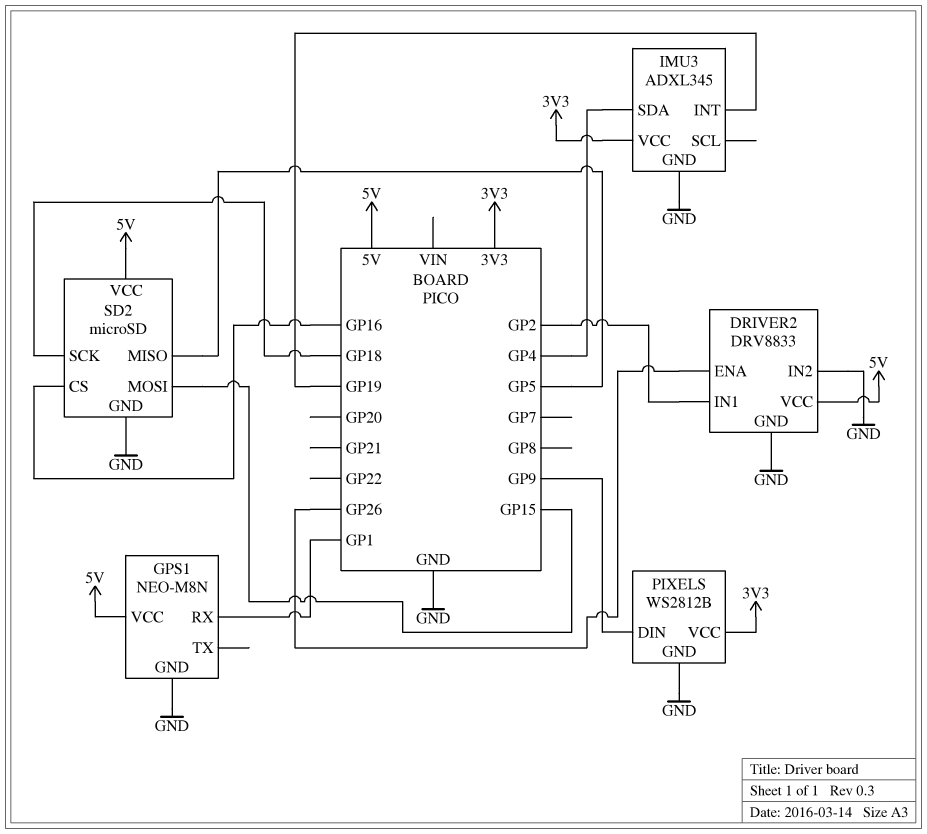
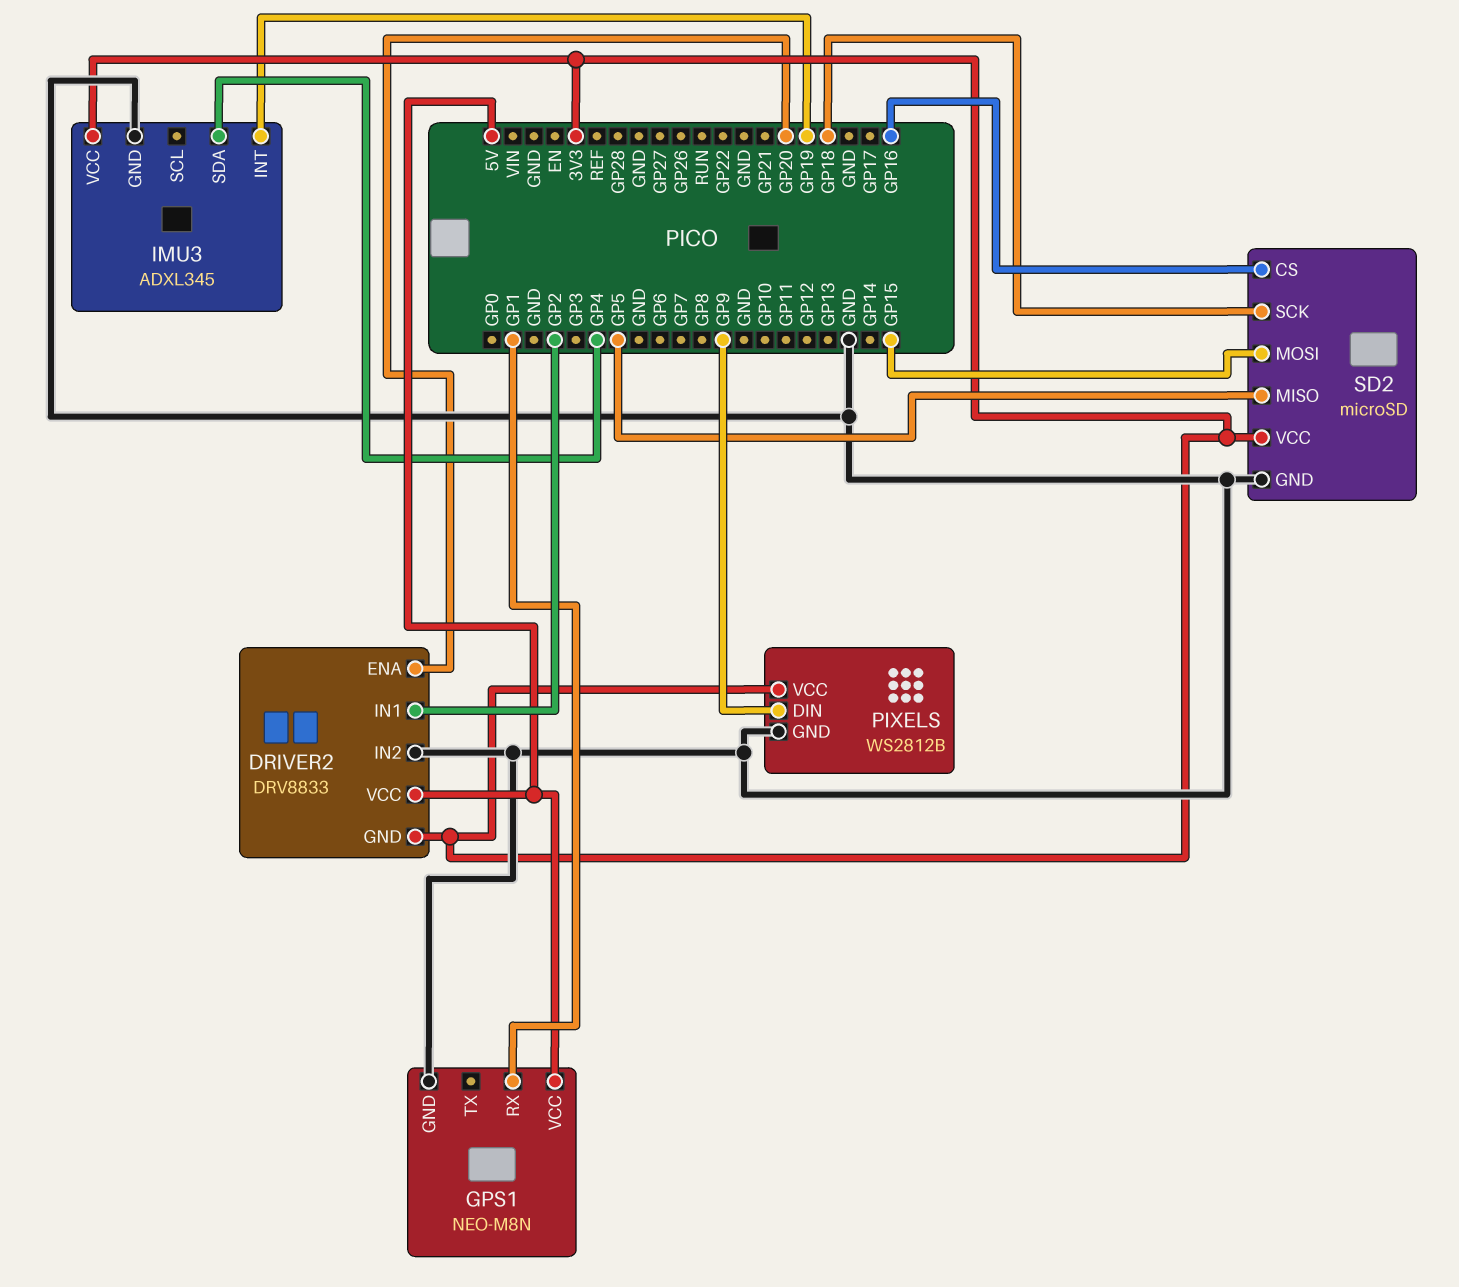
DRIVER2 pin ENA: GP26 -> GP20
DRIVER2 pin GND: GND -> 3V3
SD2 pin VCC: 5V -> 3V3

